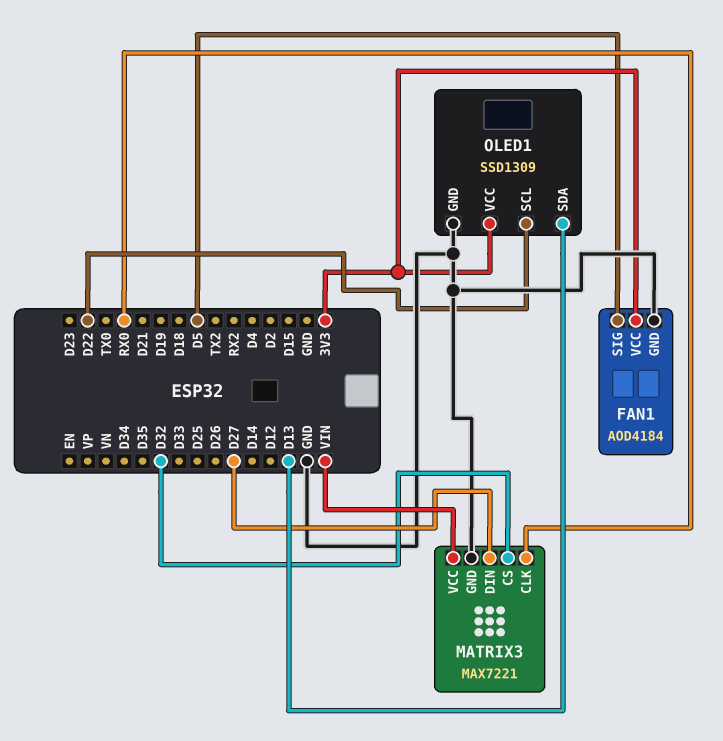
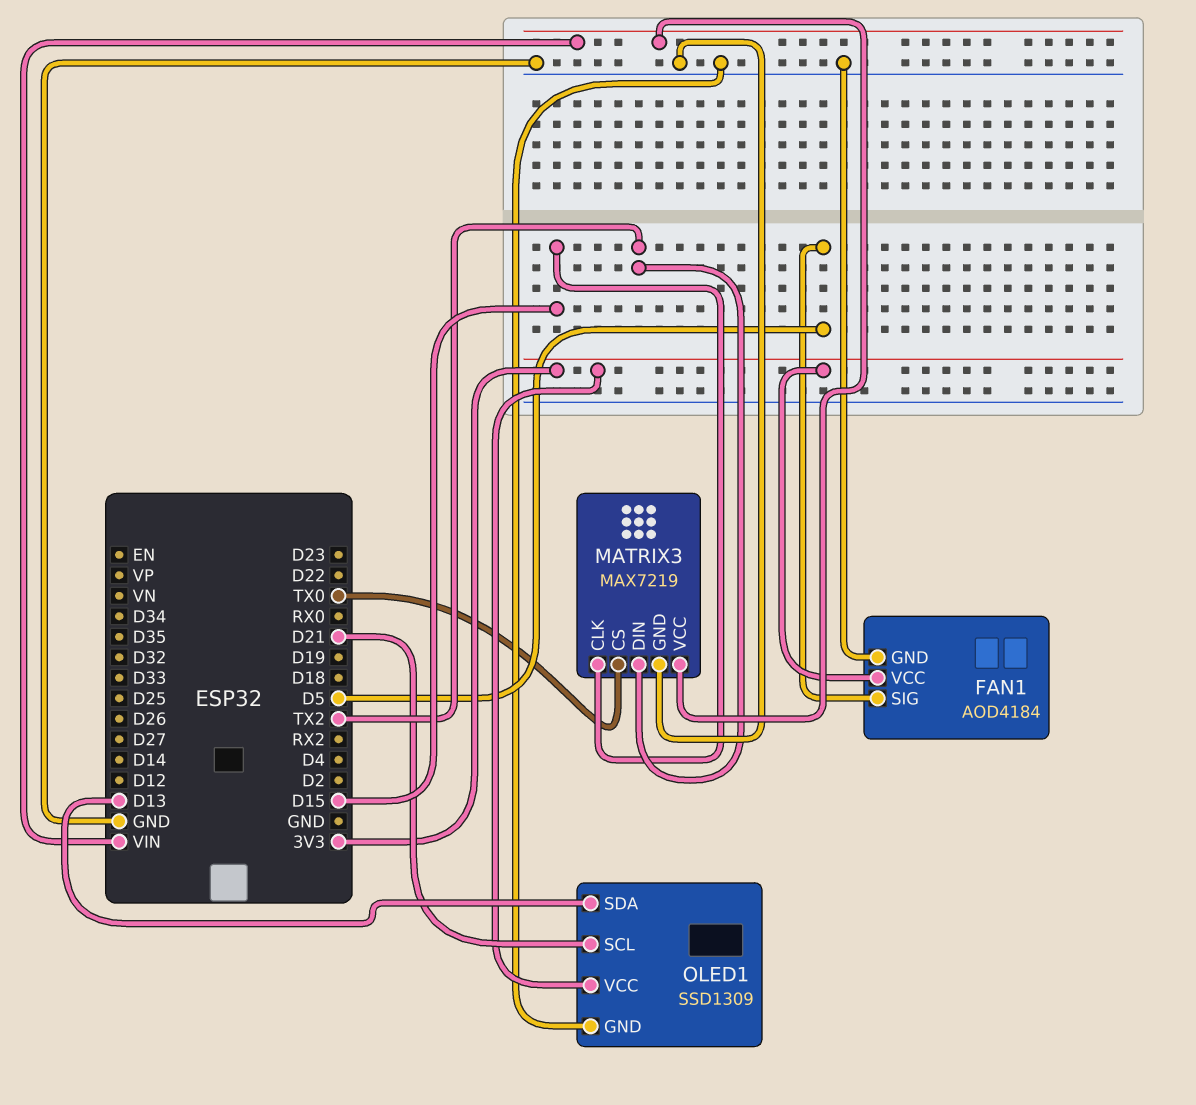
MATRIX3: MAX7221 -> MAX7219
MATRIX3 pin CLK: RX0 -> D15
MATRIX3 pin CS: D32 -> TX0
MATRIX3 pin DIN: D27 -> TX2
OLED1 pin SCL: D22 -> D21

